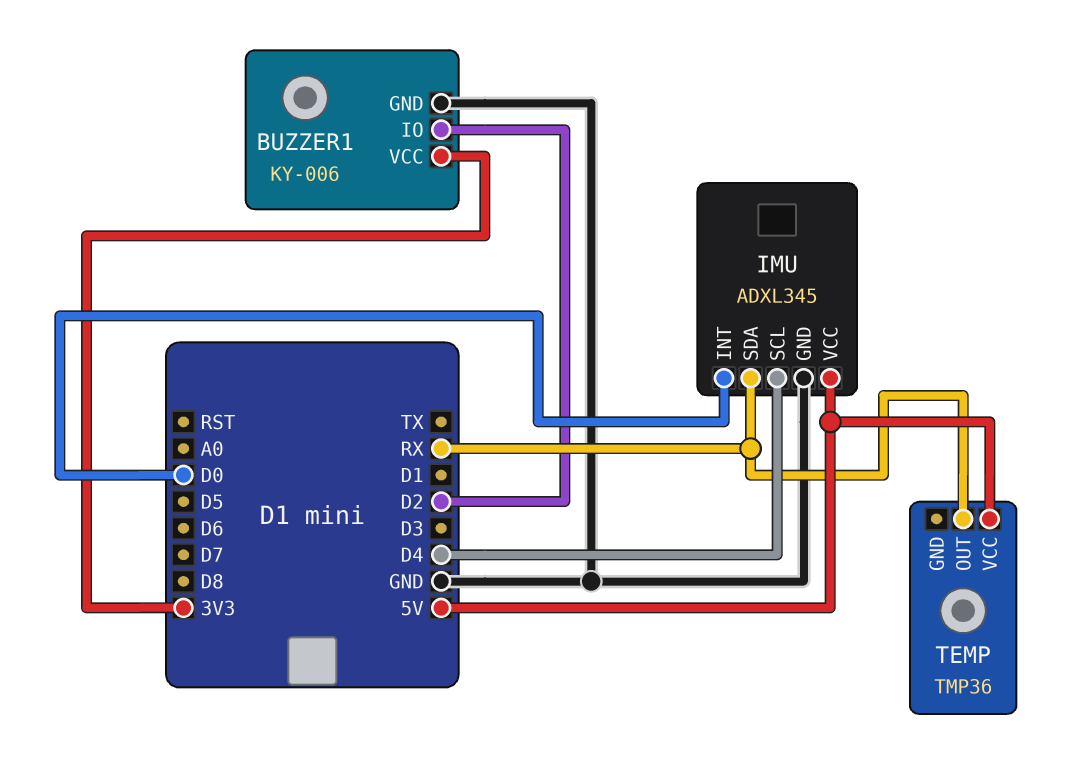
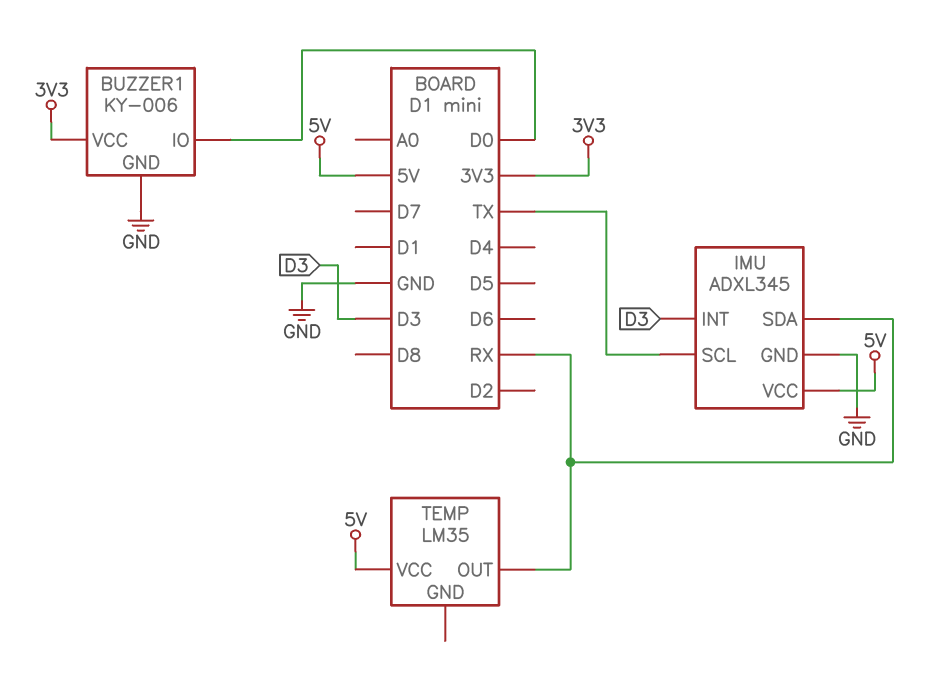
BUZZER1 pin IO: D2 -> D0
IMU pin INT: D0 -> D3
IMU pin SCL: D4 -> TX
TEMP: TMP36 -> LM35

